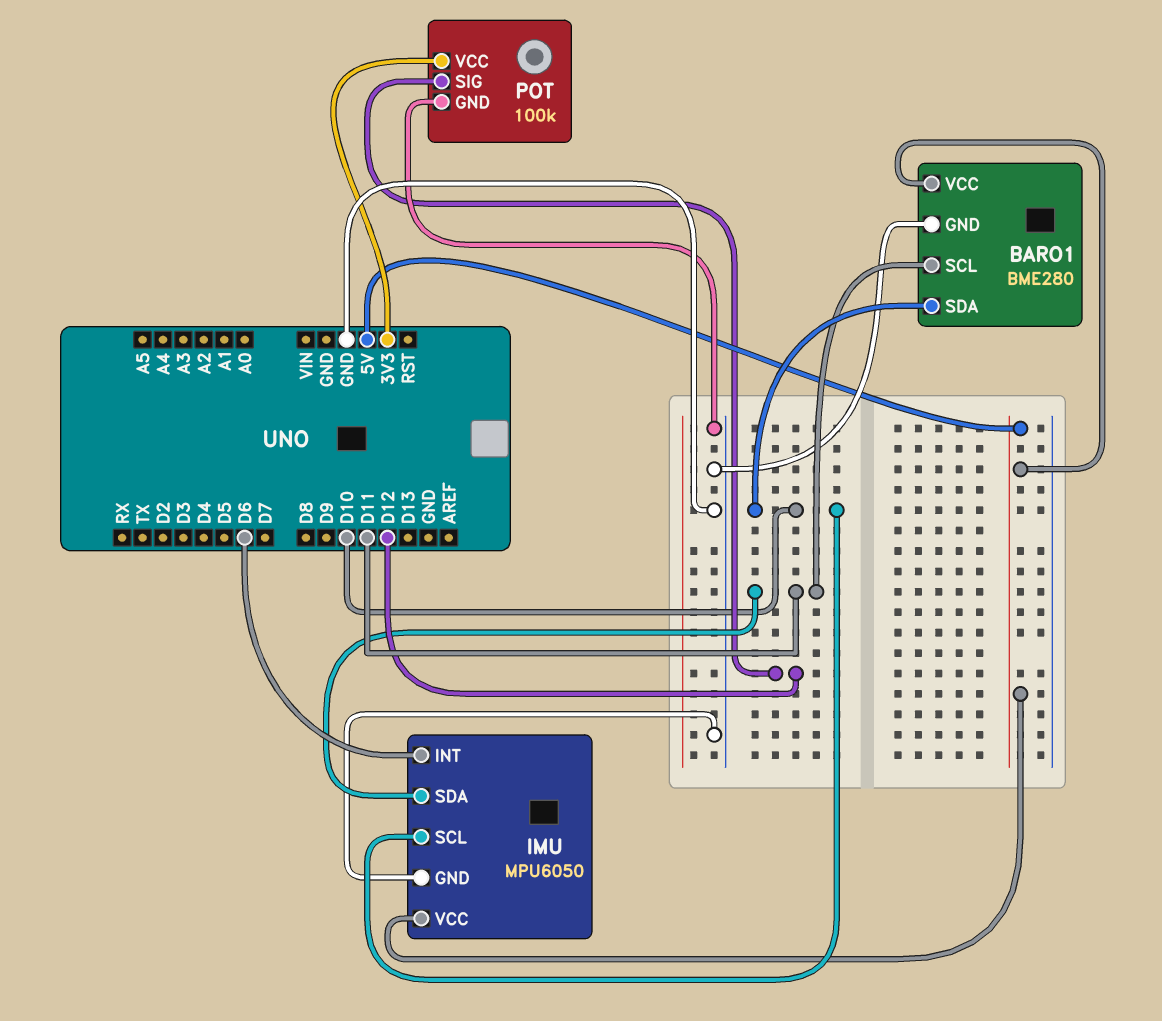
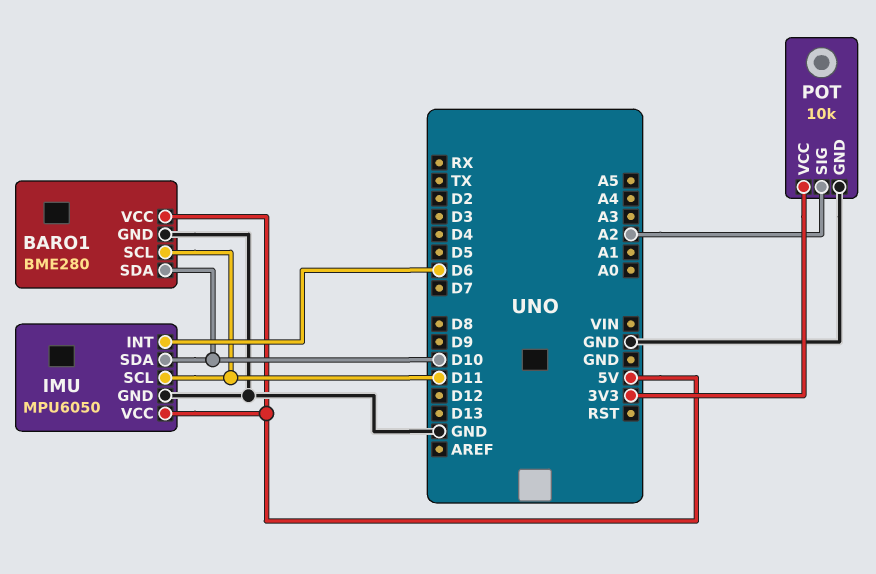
IMU pin SCL: D10 -> D11
IMU pin SDA: D11 -> D10
POT: 100k -> 10k
POT pin SIG: D12 -> A2

